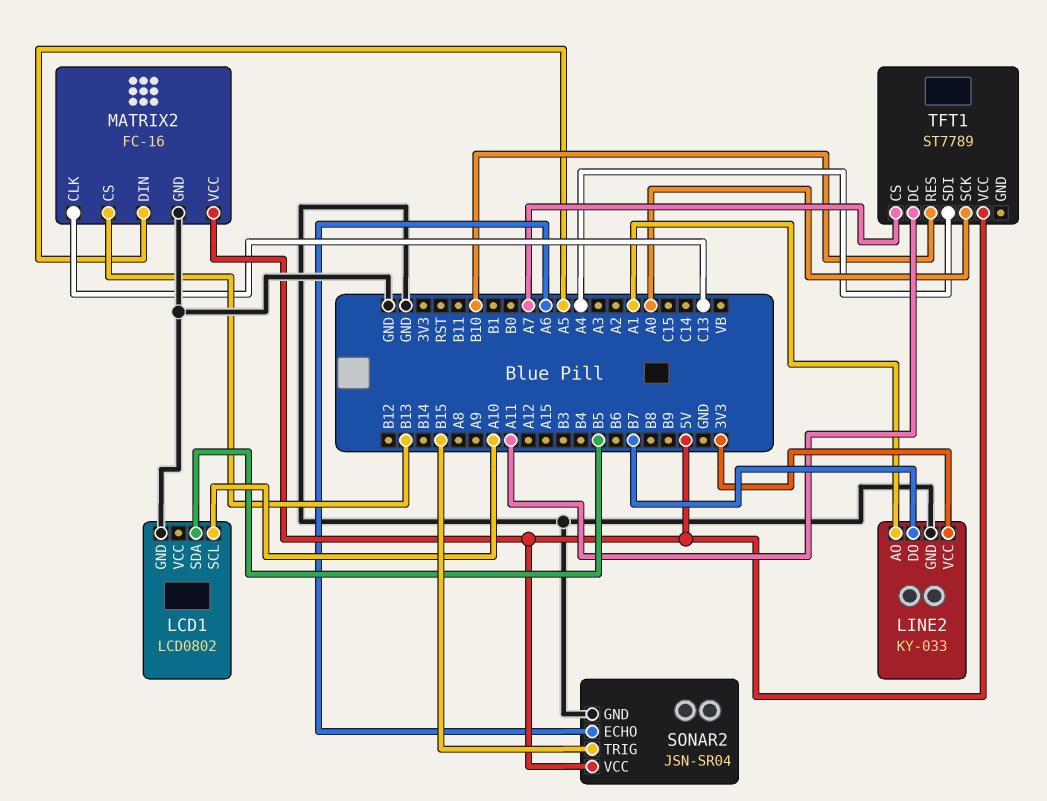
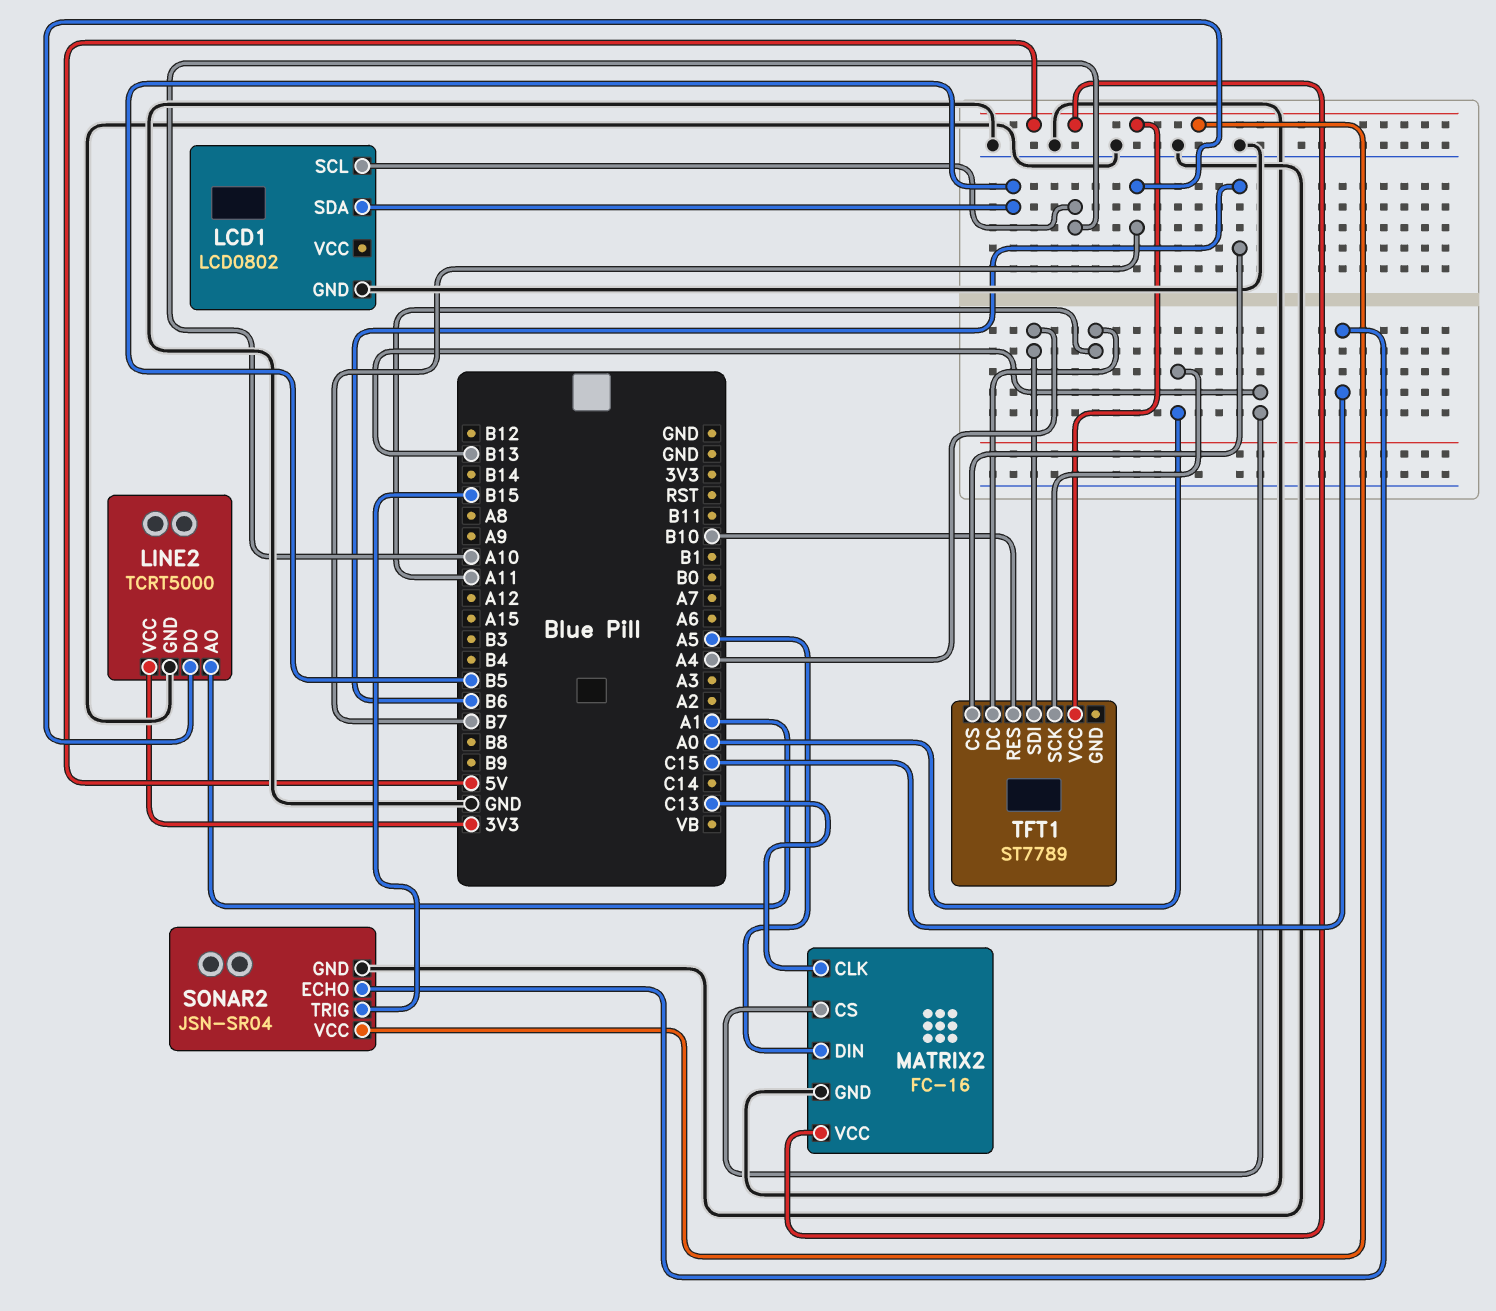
LINE2: KY-033 -> TCRT5000
SONAR2 pin ECHO: A6 -> C15
TFT1 pin CS: A7 -> B6

